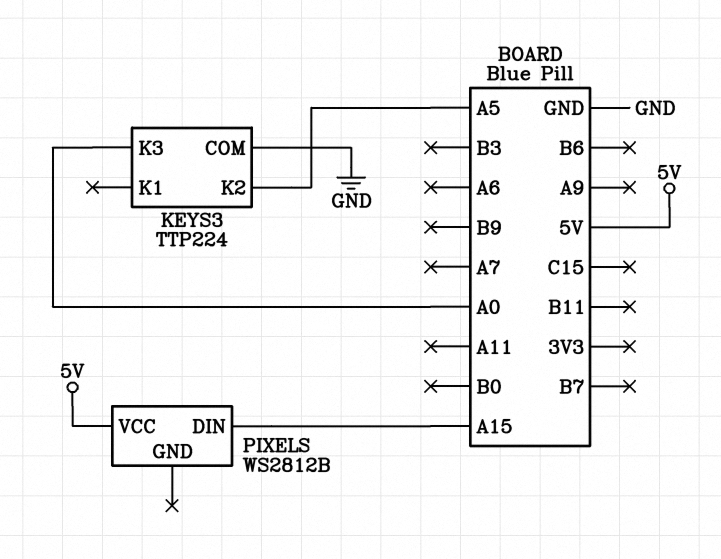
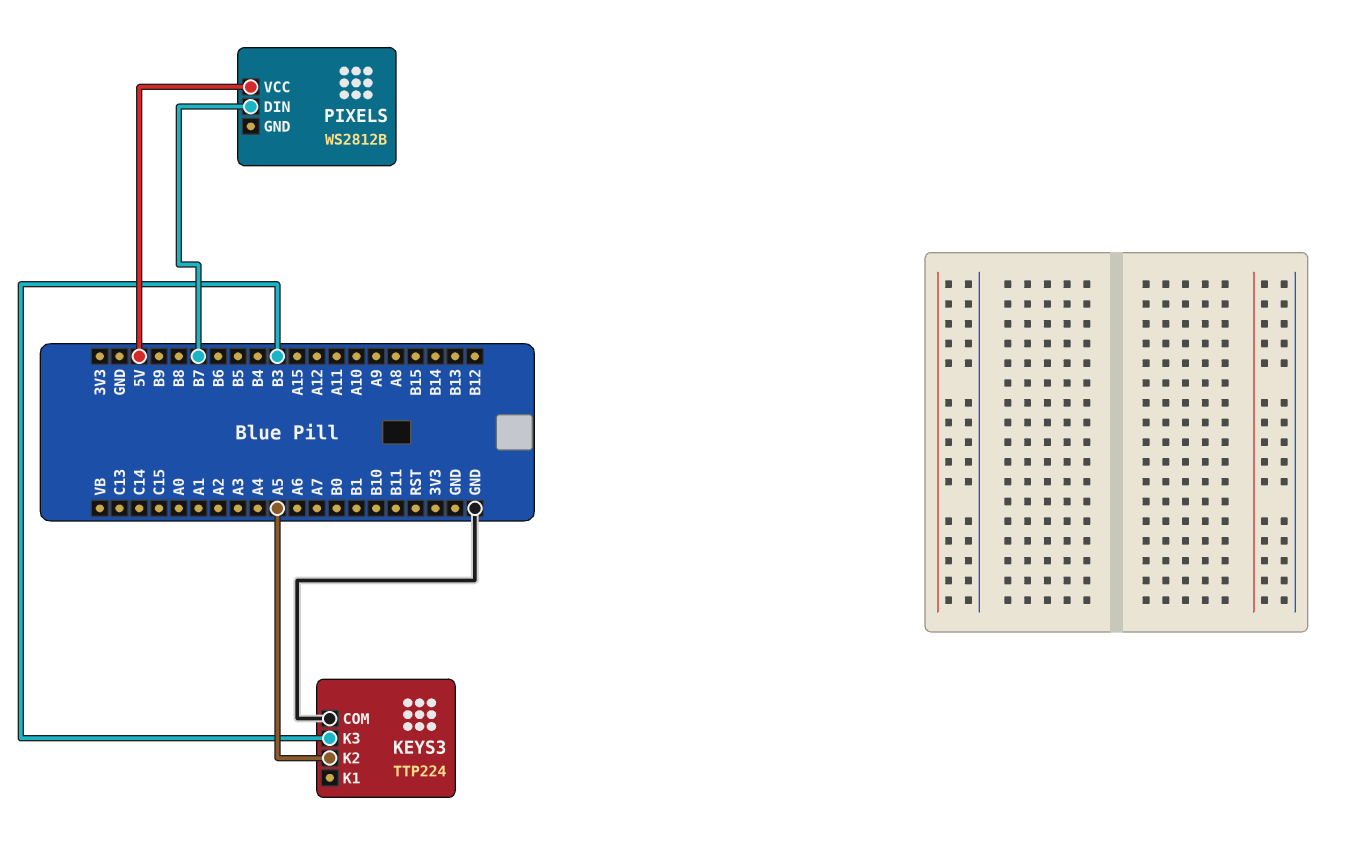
KEYS3 pin K3: A0 -> B3
PIXELS pin DIN: A15 -> B7

